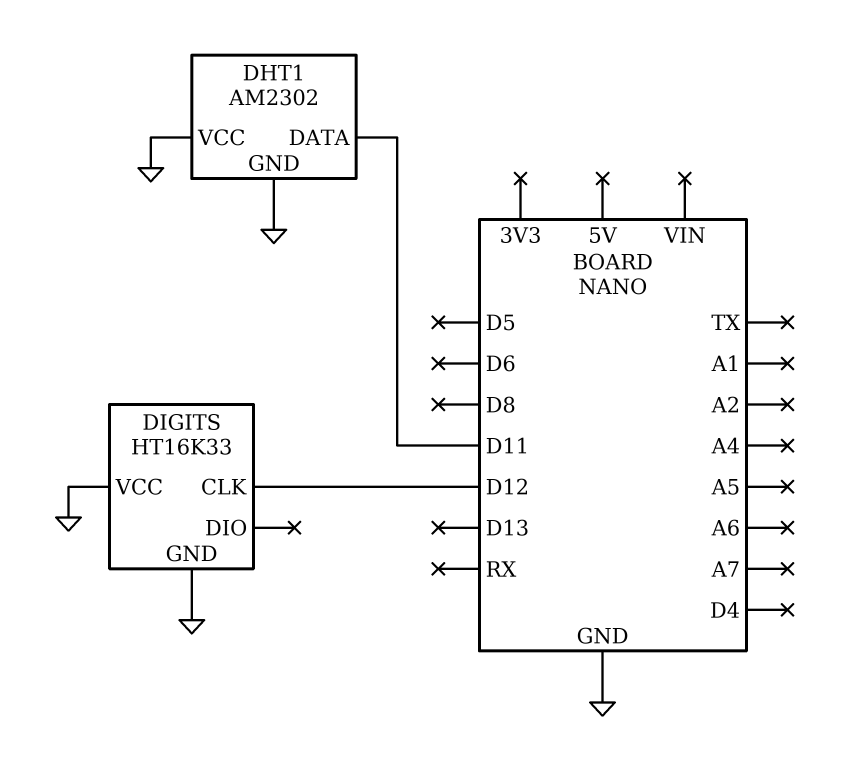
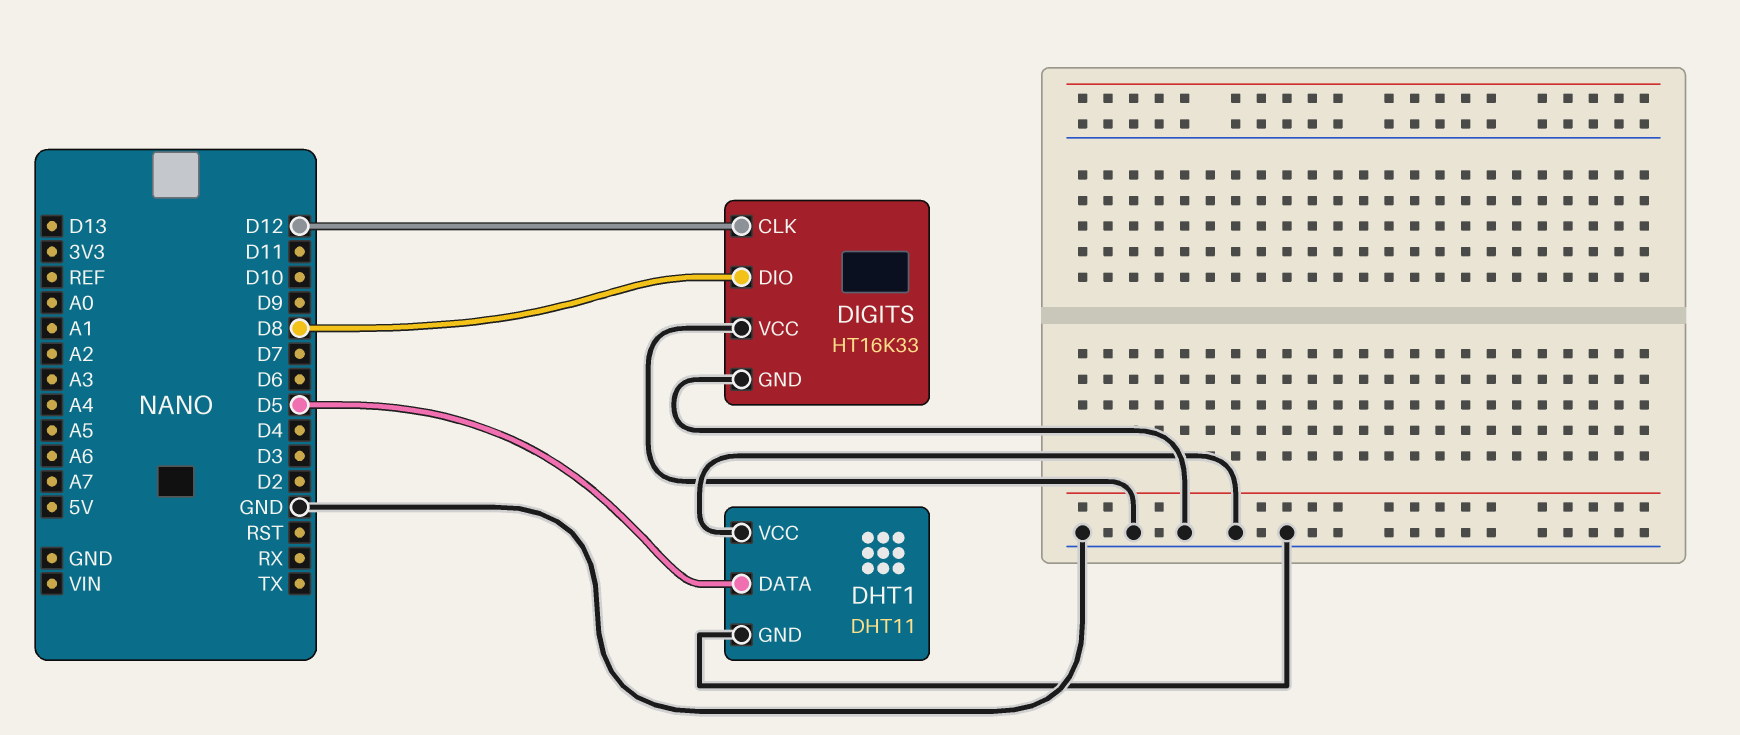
DHT1: AM2302 -> DHT11
DHT1 pin DATA: D11 -> D5
DIGITS pin DIO: none -> D8

